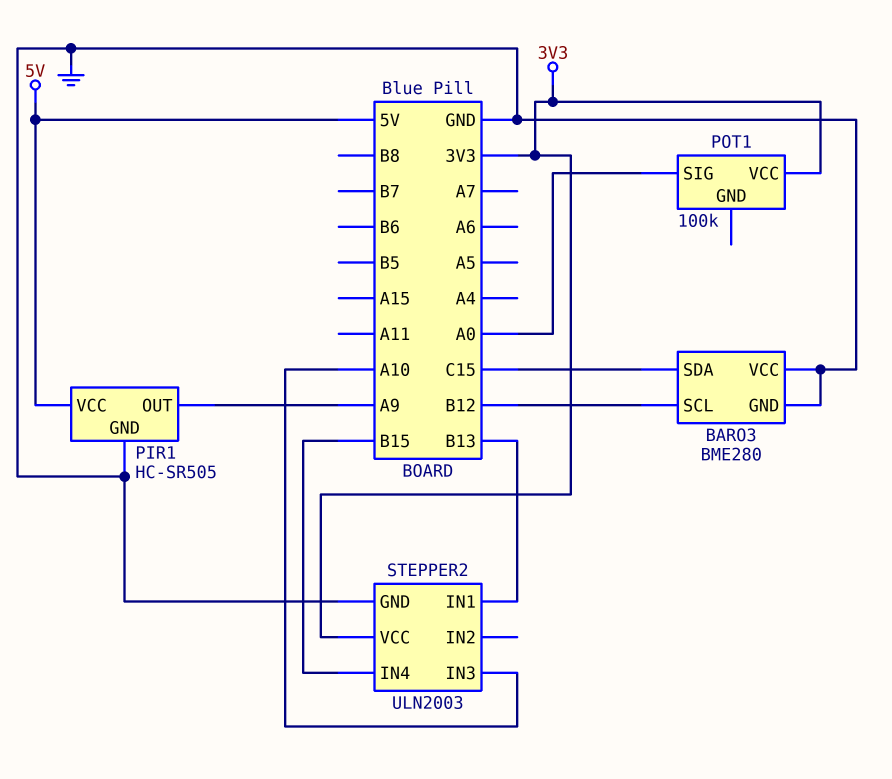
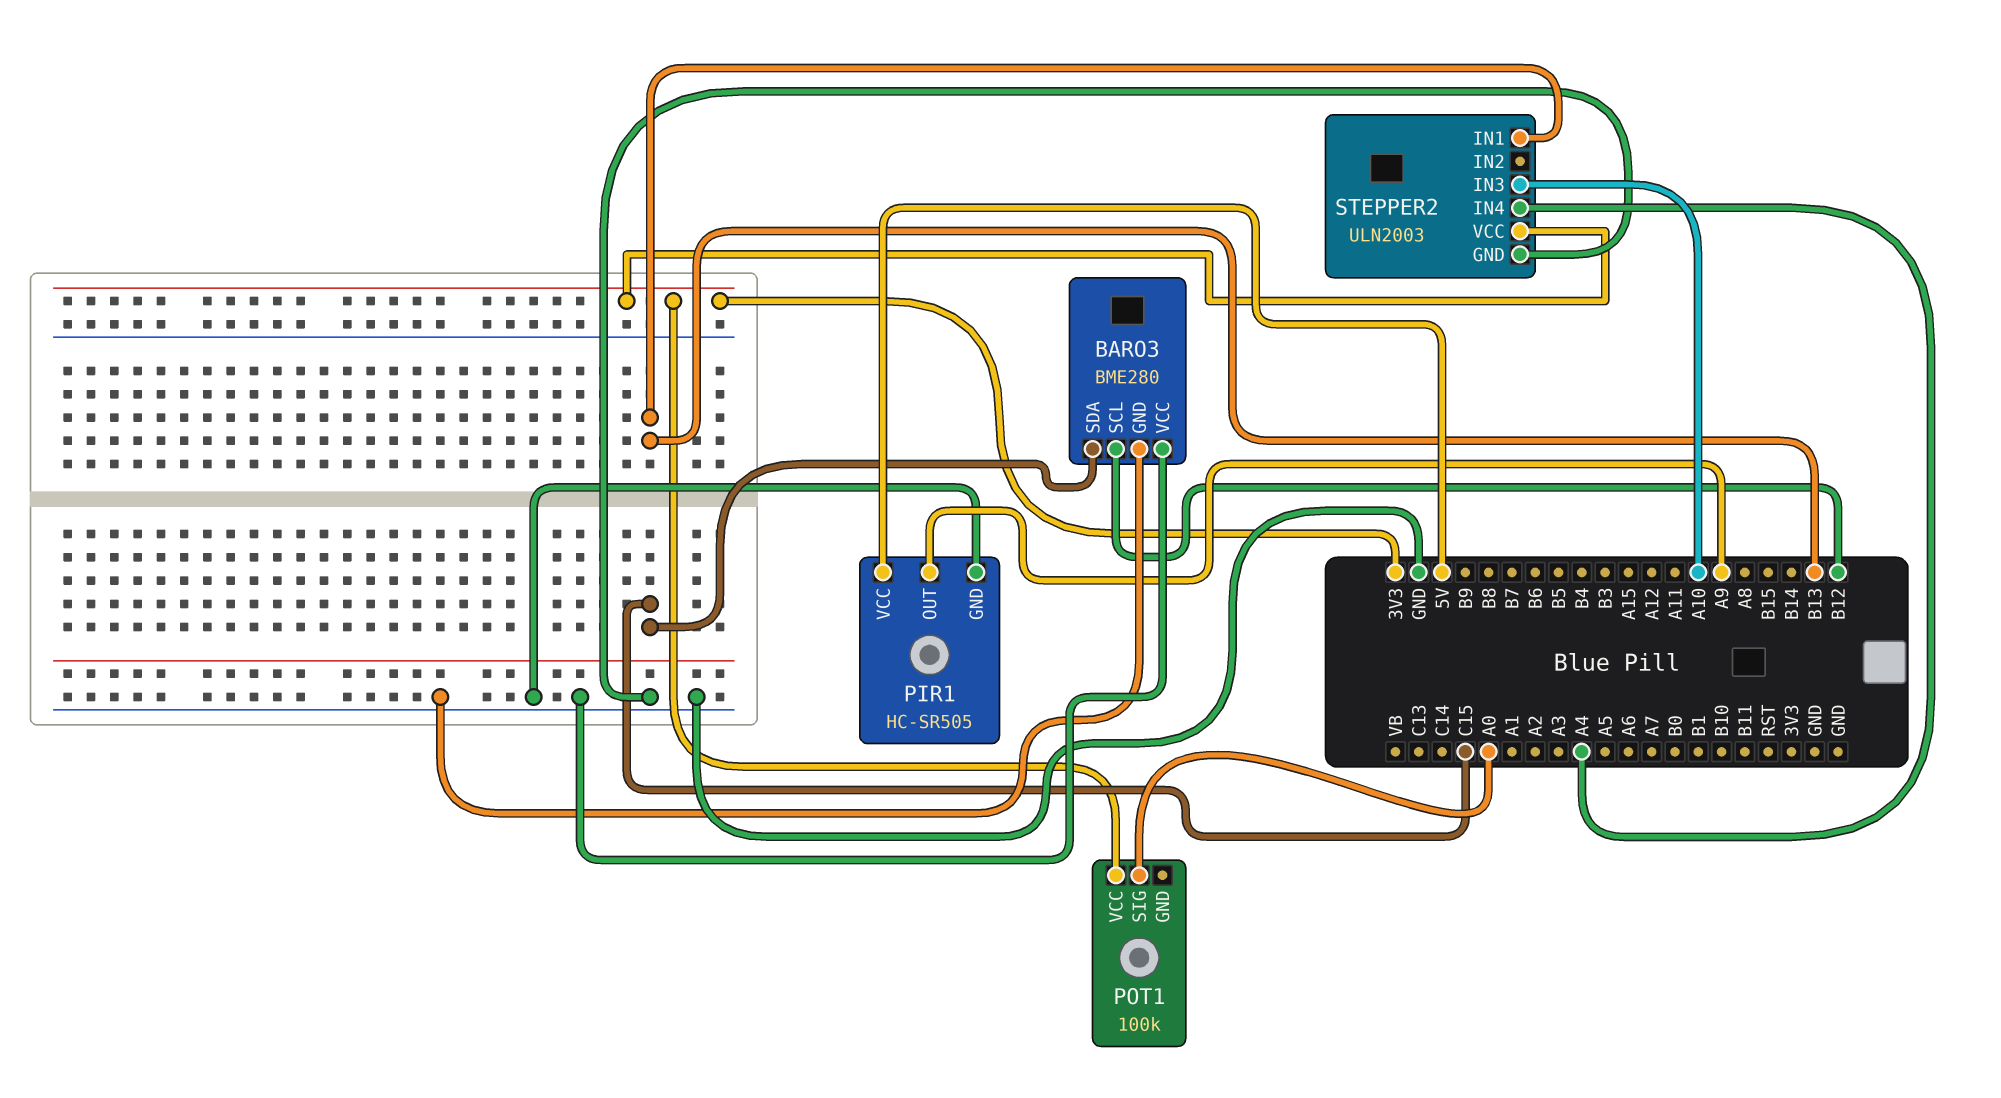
STEPPER2 pin IN4: B15 -> A4

